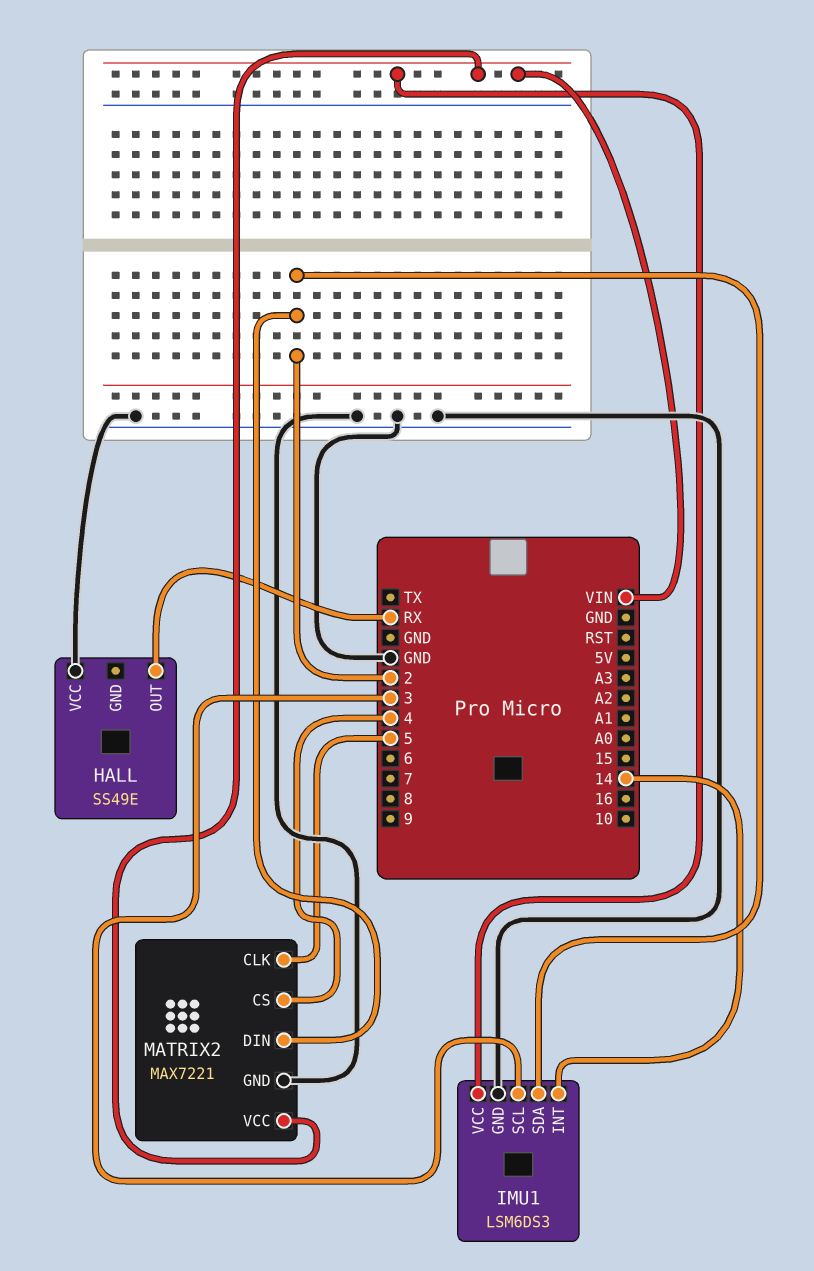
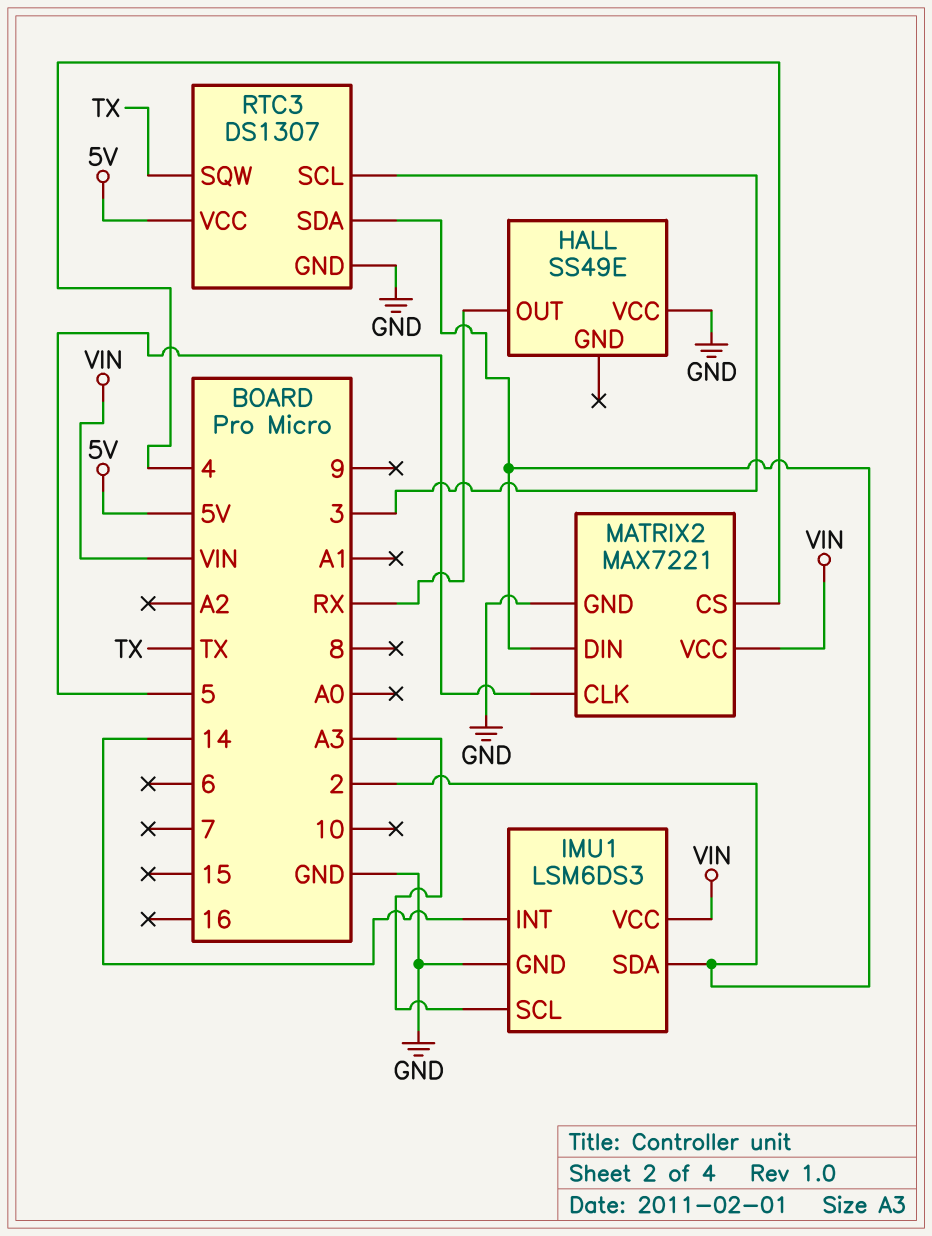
IMU1 pin SCL: 3 -> A3
RTC3: none -> DS1307
RTC3 pin GND: none -> GND
RTC3 pin SCL: none -> 3
RTC3 pin SDA: none -> 2
RTC3 pin SQW: none -> TX
RTC3 pin VCC: none -> 5V

